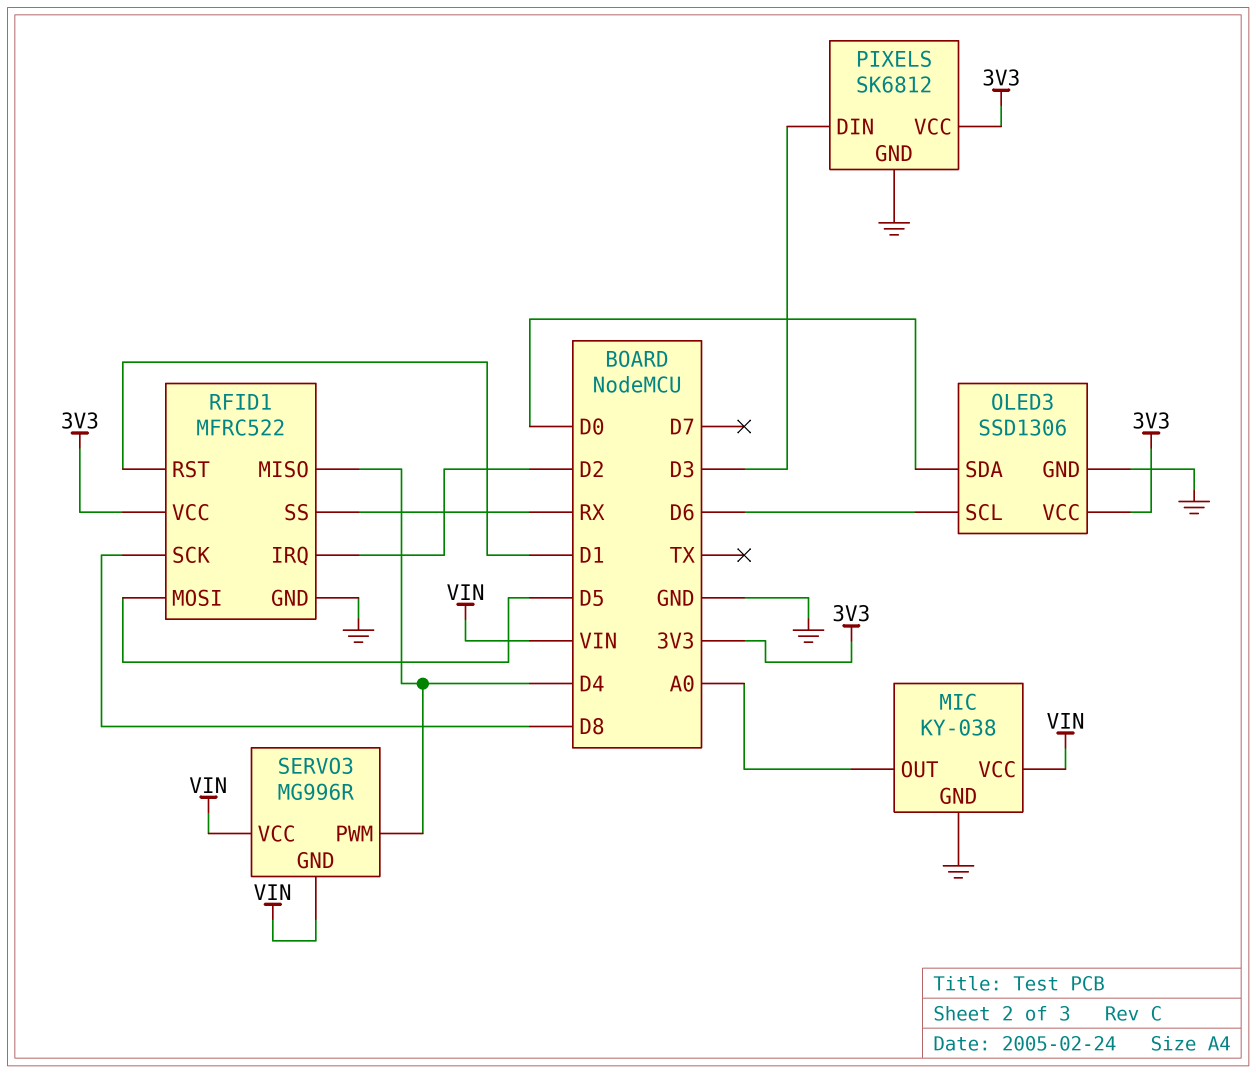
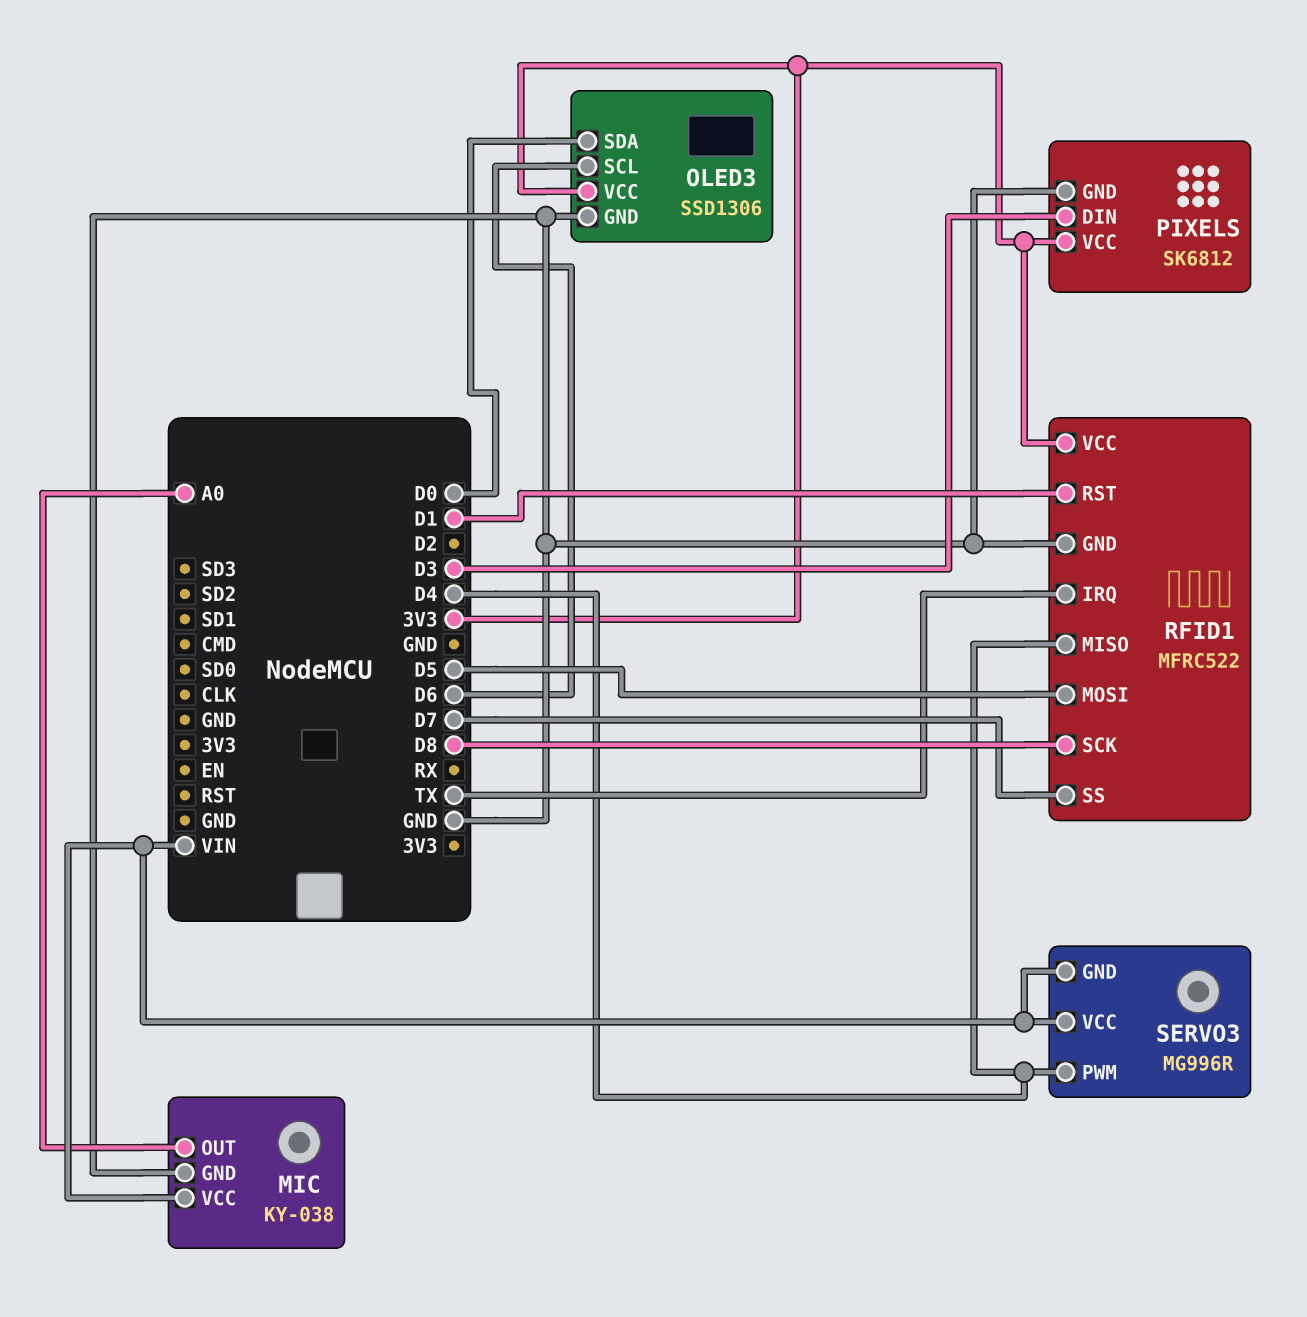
RFID1 pin IRQ: D2 -> TX
RFID1 pin SS: RX -> D7

